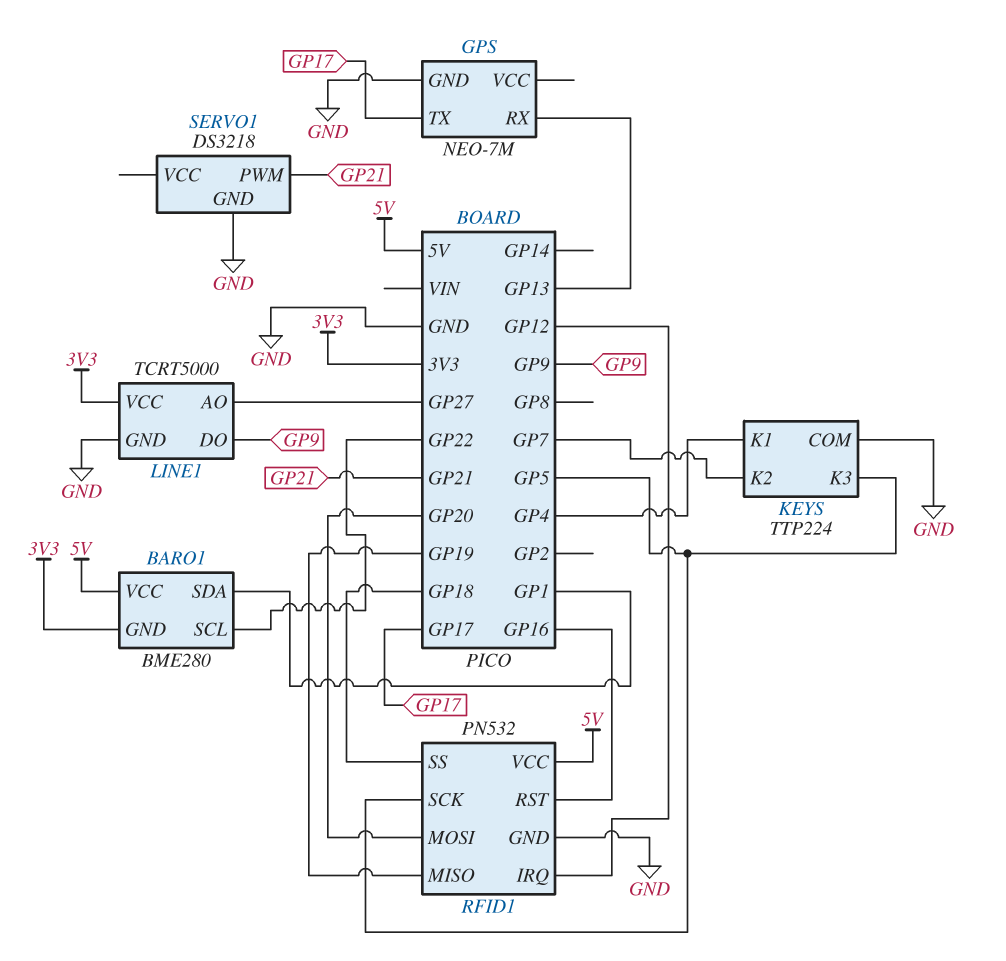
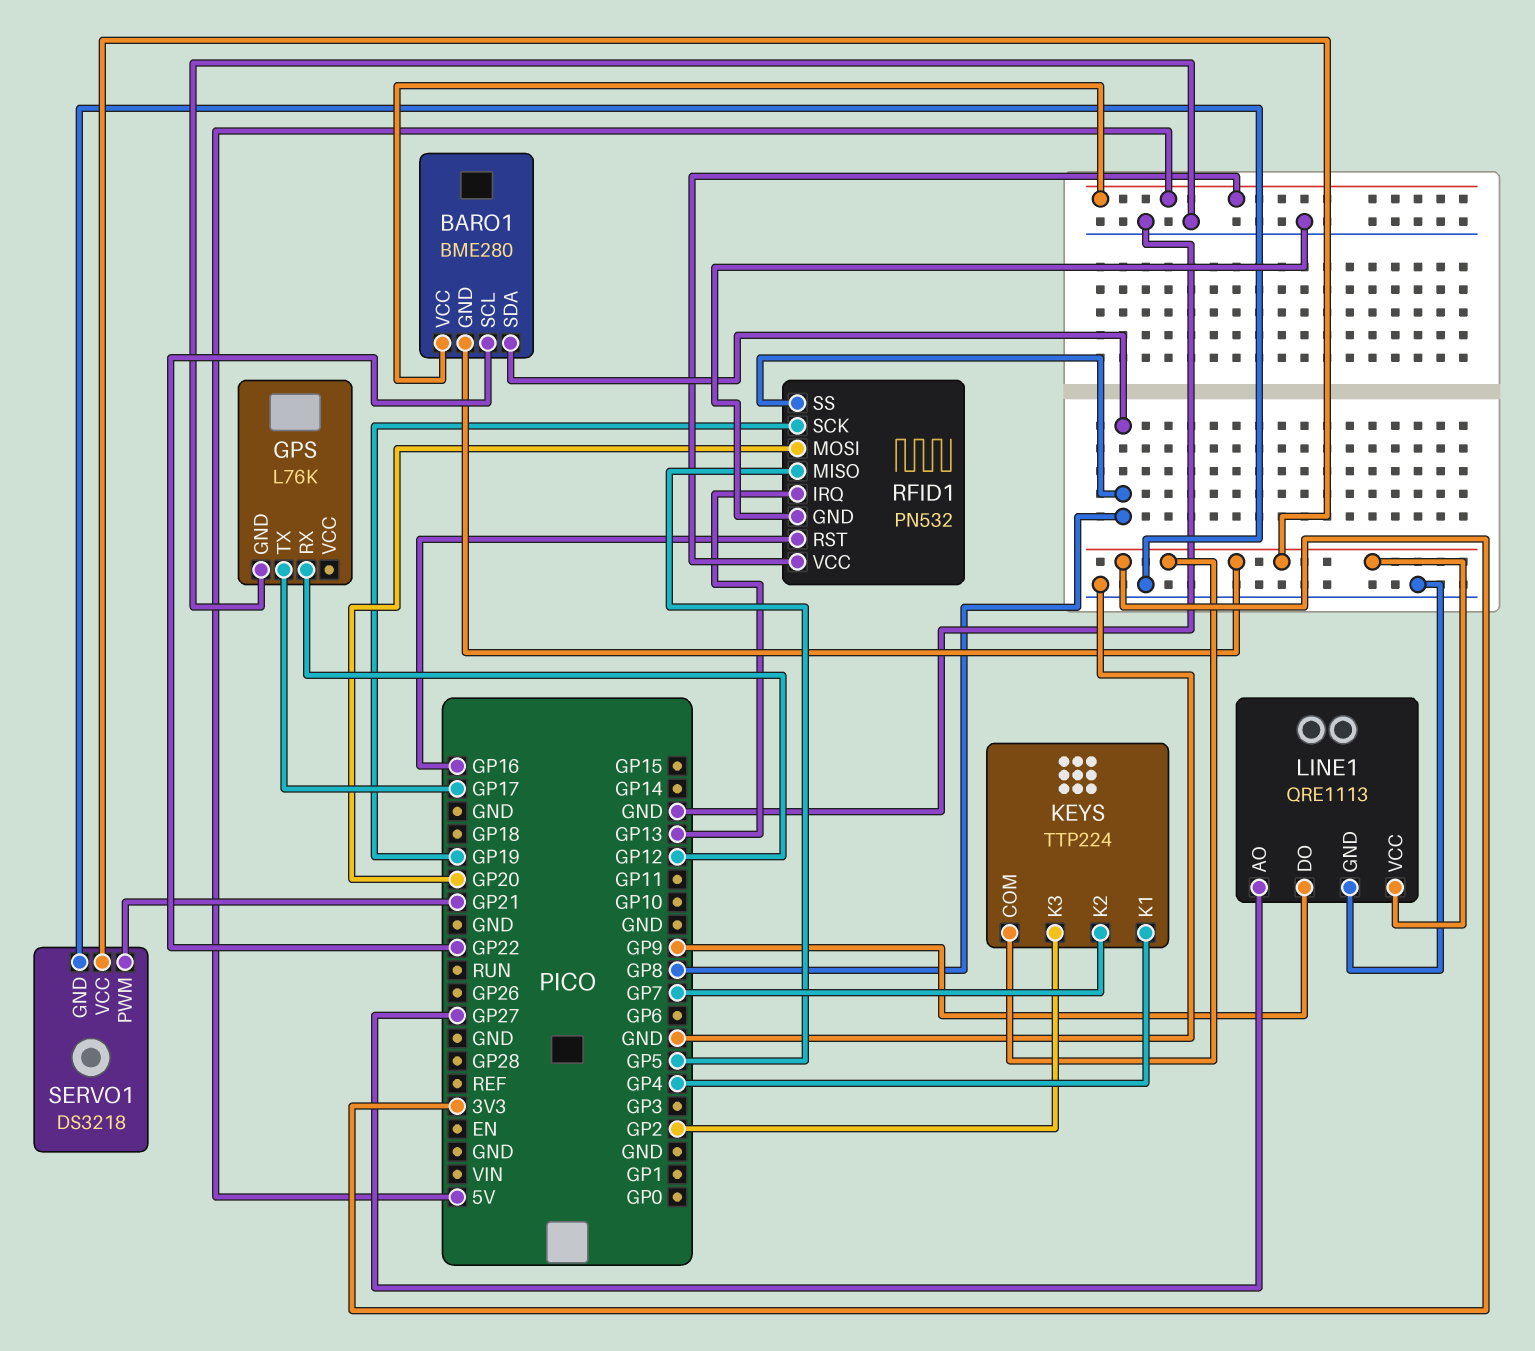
BARO1 pin SDA: GP1 -> GP8
GPS: NEO-7M -> L76K
GPS pin RX: GP13 -> GP12
KEYS pin COM: GND -> 3V3
KEYS pin K3: GP5 -> GP2
LINE1: TCRT5000 -> QRE1113
RFID1 pin IRQ: GP12 -> GP13
RFID1 pin MISO: GP19 -> GP5
RFID1 pin SCK: GP5 -> GP19
RFID1 pin SS: GP18 -> GP8
SERVO1 pin VCC: none -> 3V3

